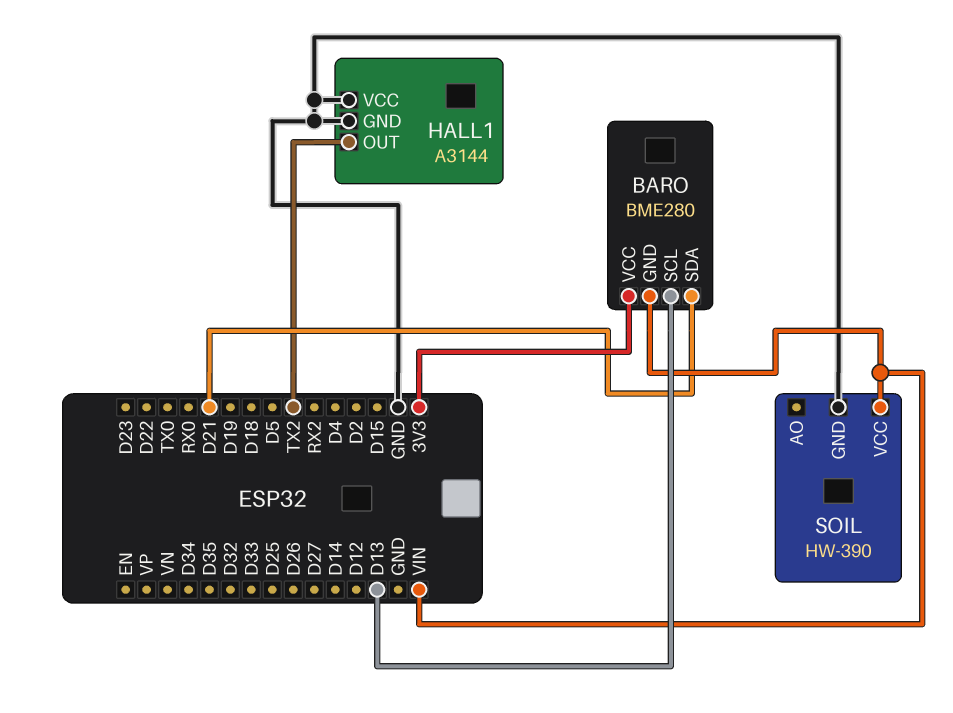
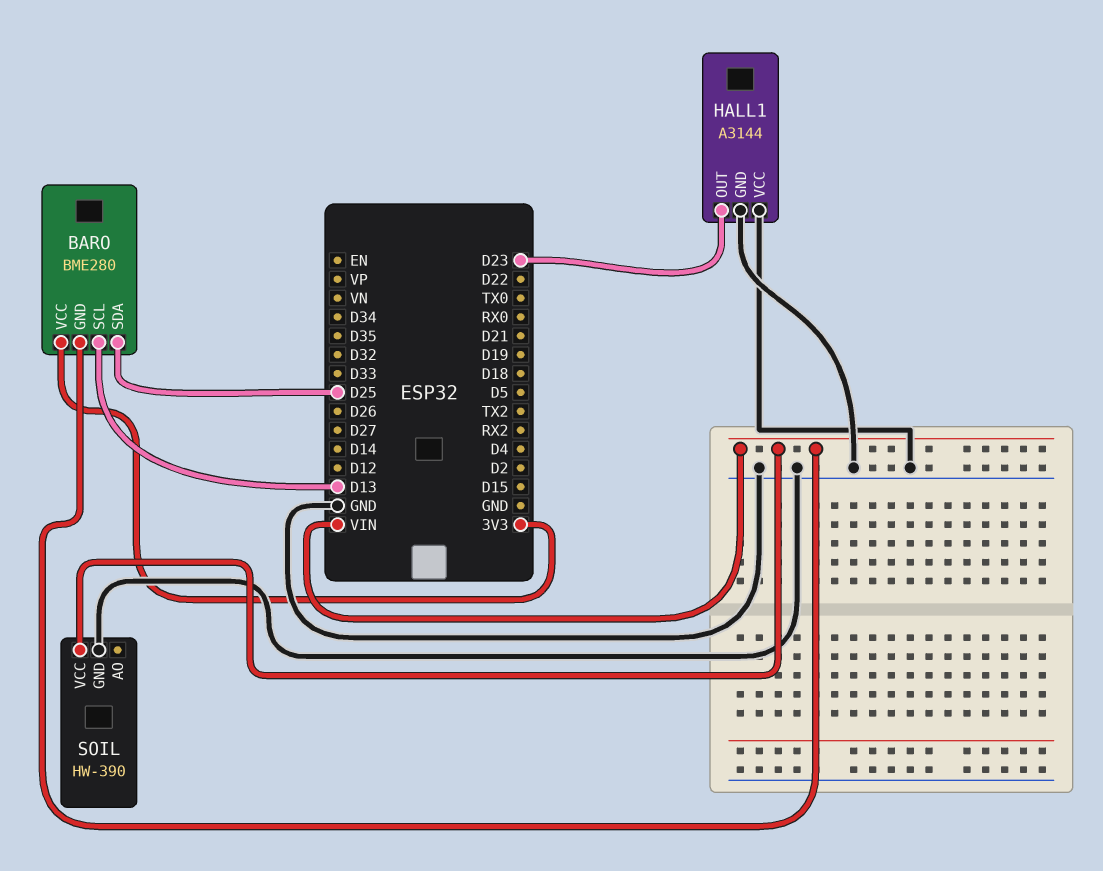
BARO pin SDA: D21 -> D25
HALL1 pin OUT: TX2 -> D23

